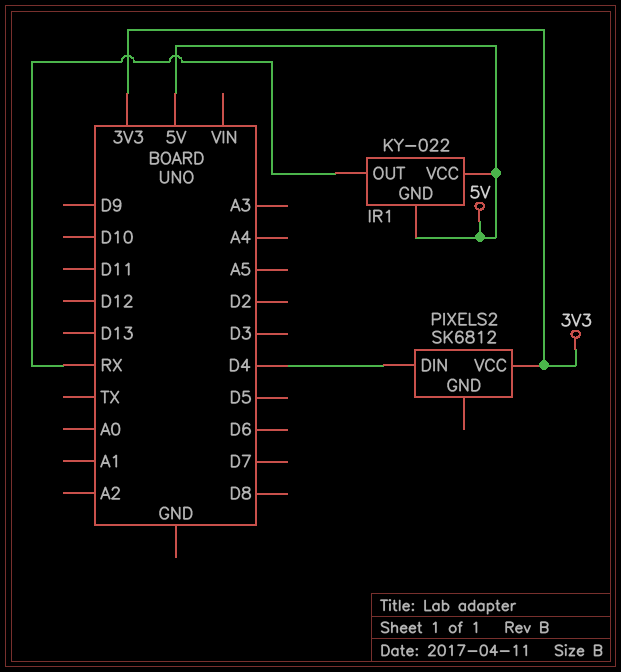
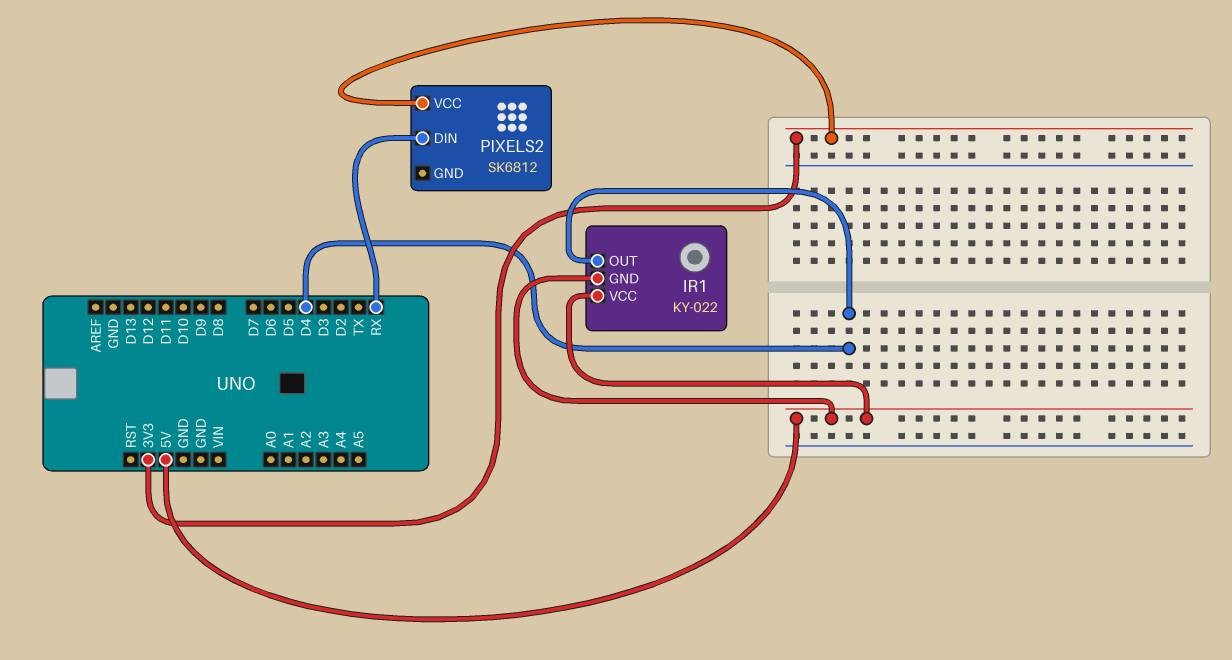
IR1 pin OUT: RX -> D4
PIXELS2 pin DIN: D4 -> RX

